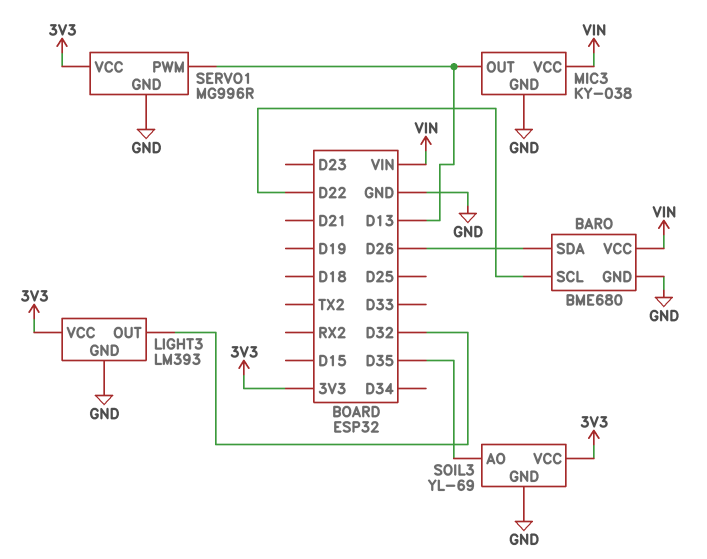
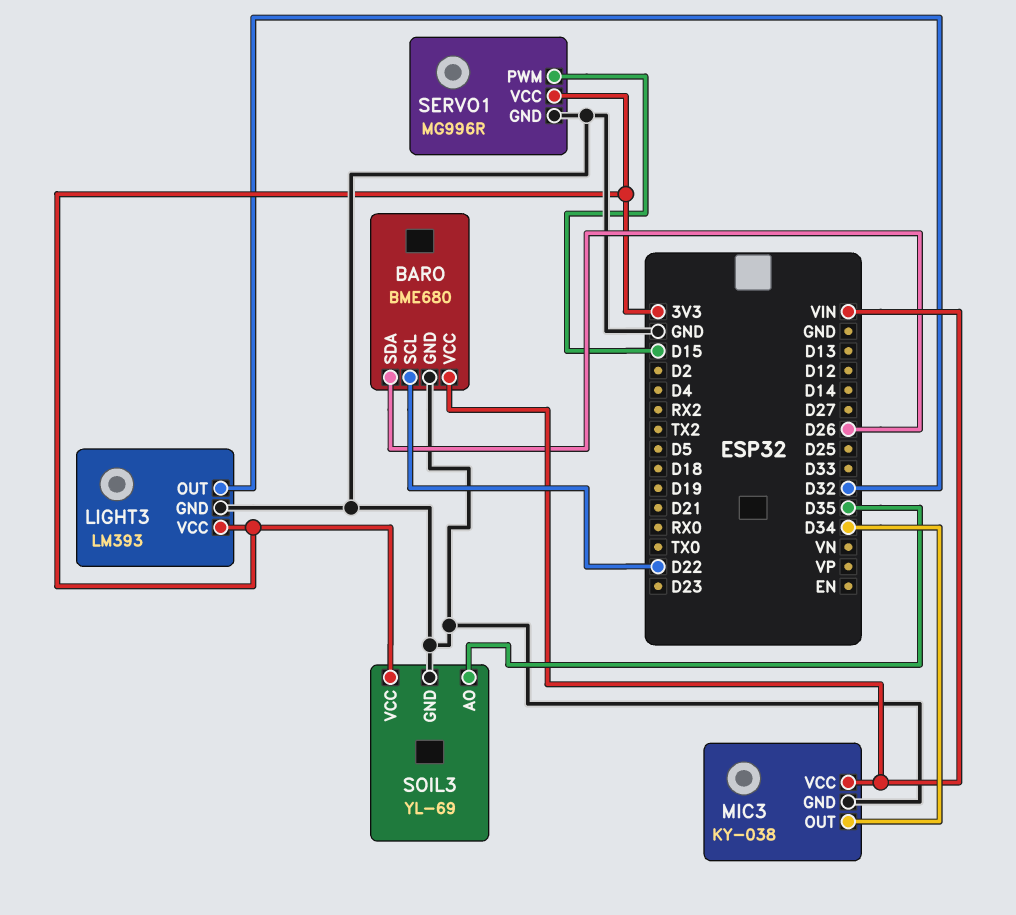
MIC3 pin OUT: D13 -> D34
SERVO1 pin PWM: D13 -> D15

